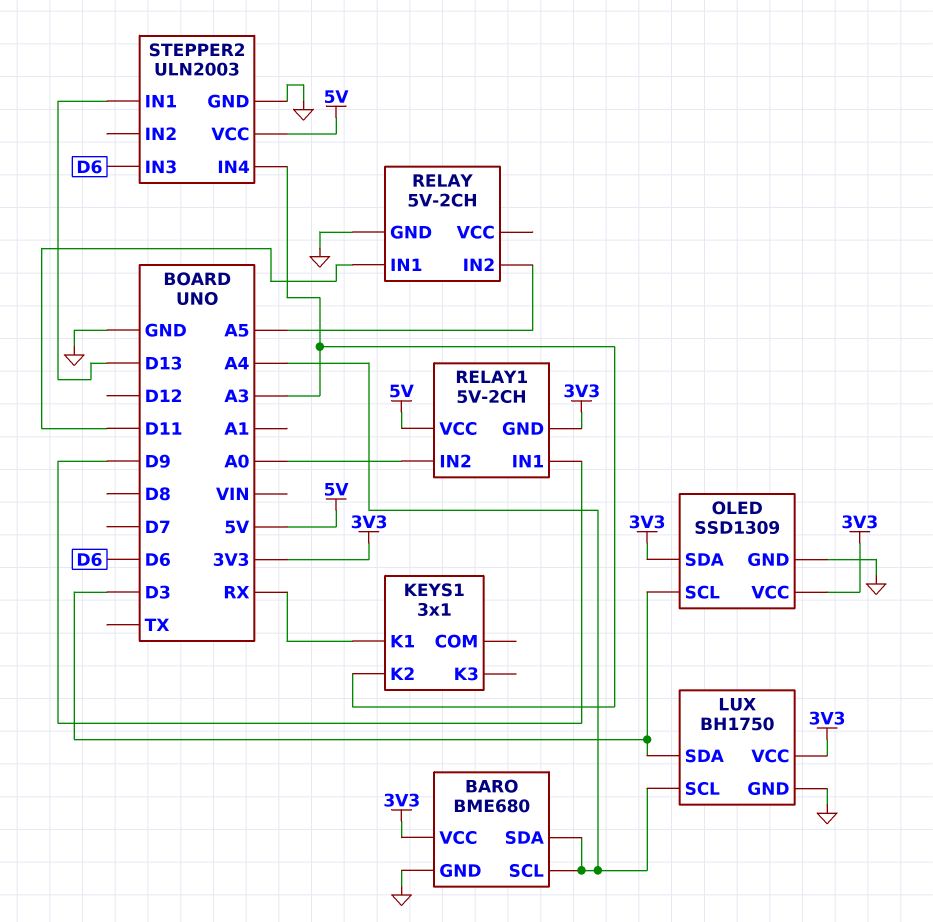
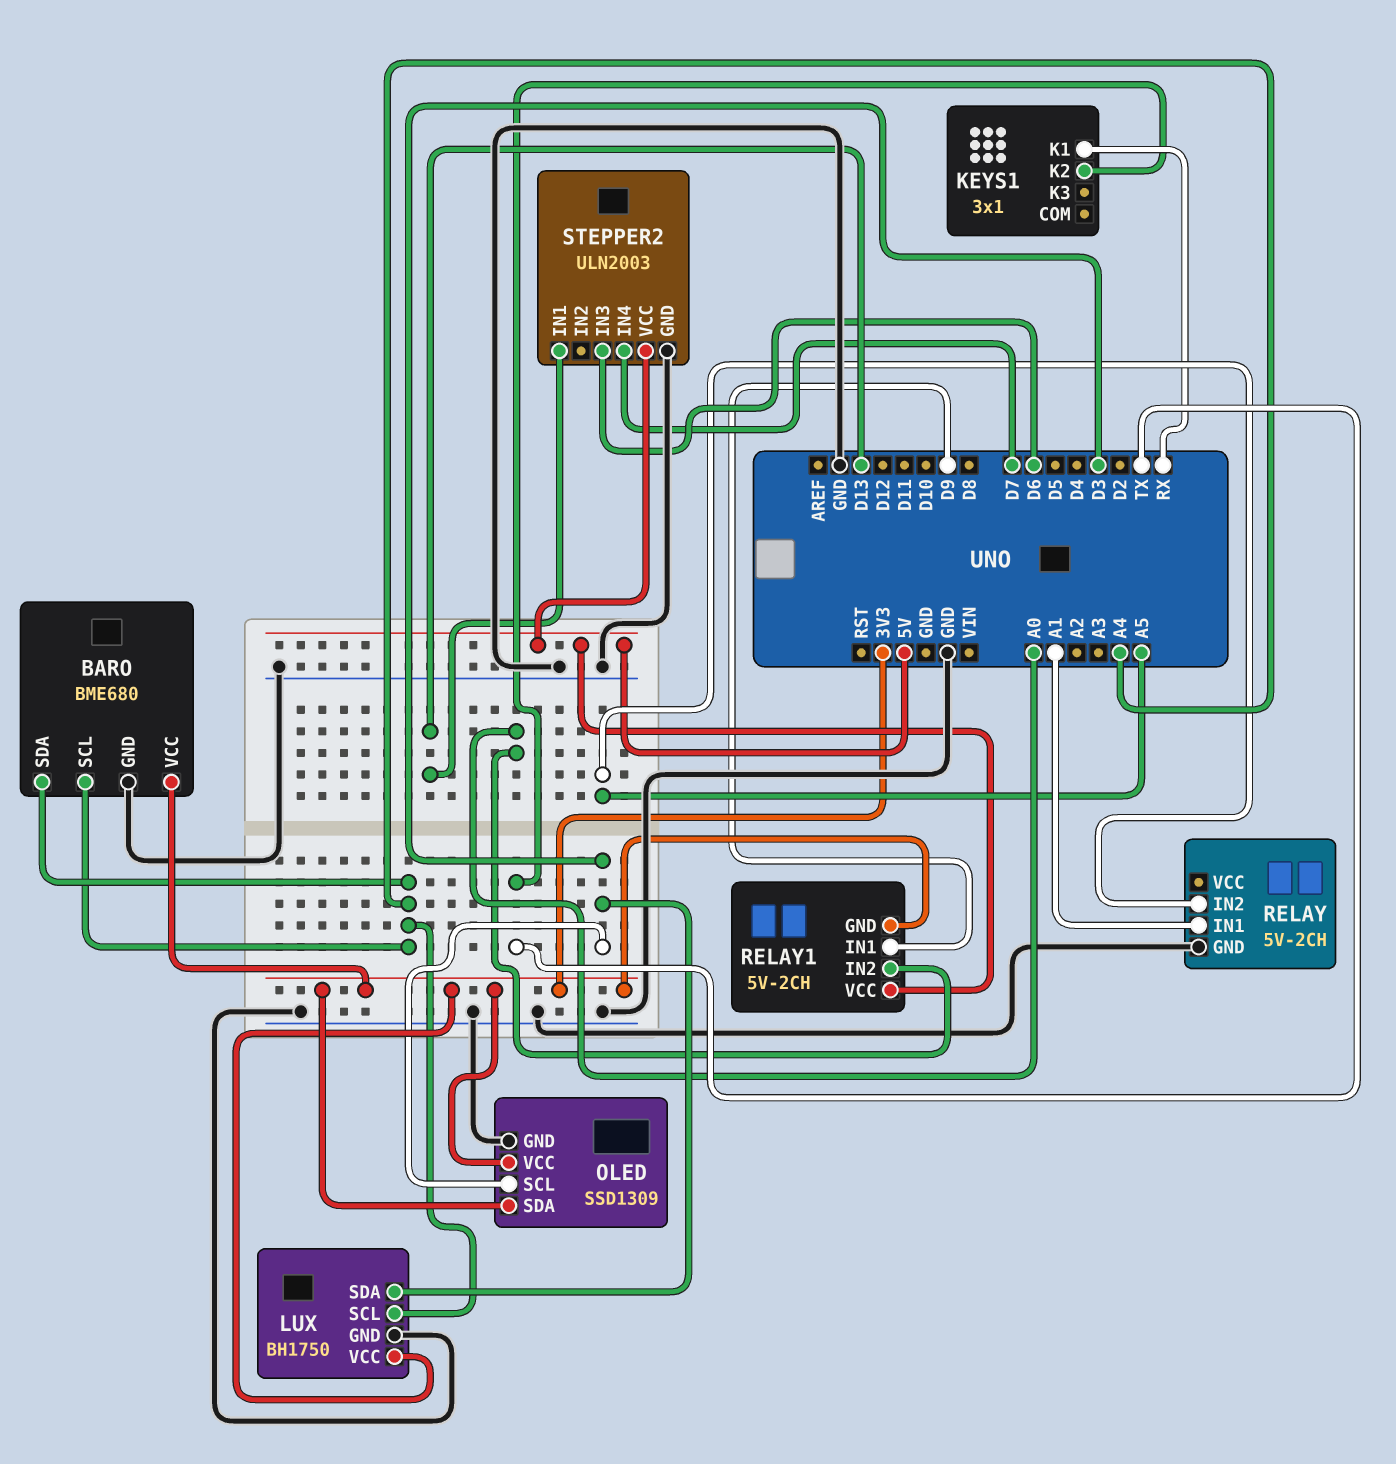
KEYS1 pin K2: A3 -> TX
RELAY pin IN1: D11 -> A1
STEPPER2 pin IN4: A3 -> D7

